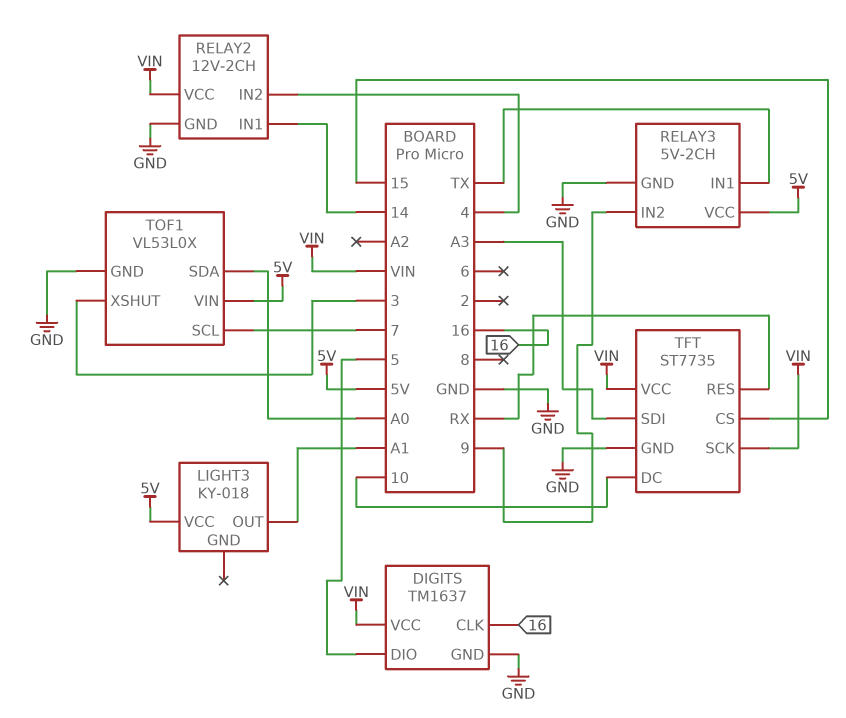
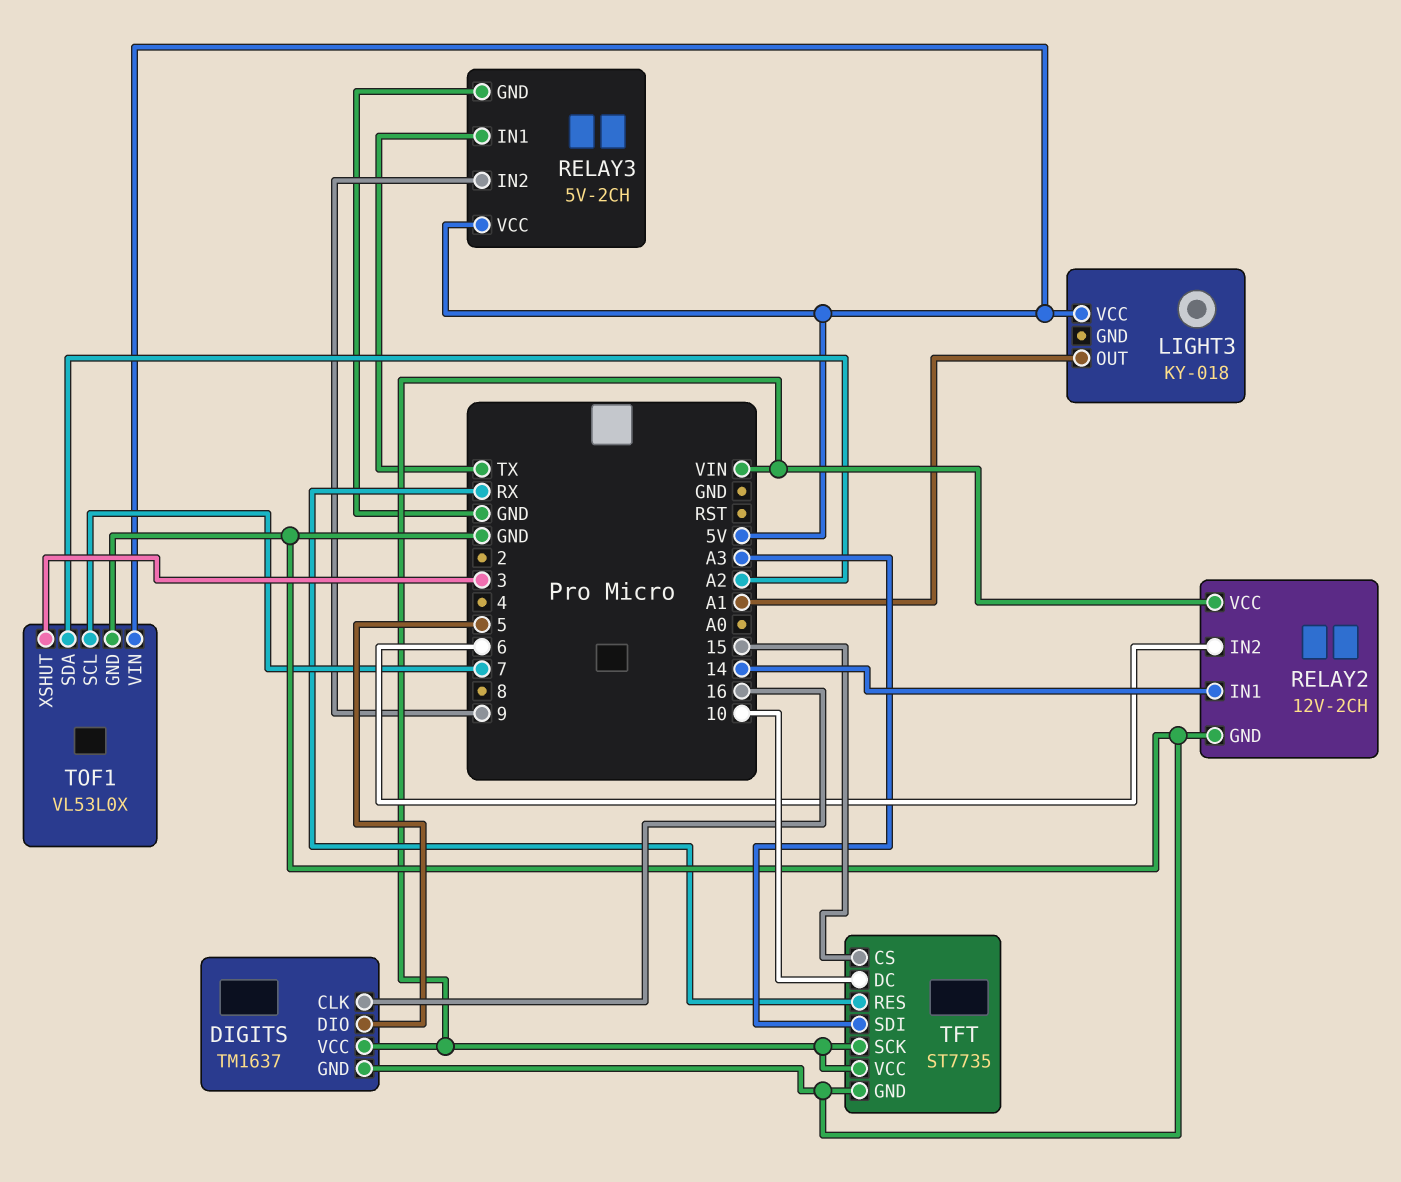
RELAY2 pin IN2: 4 -> 6
TOF1 pin SDA: A0 -> A2

